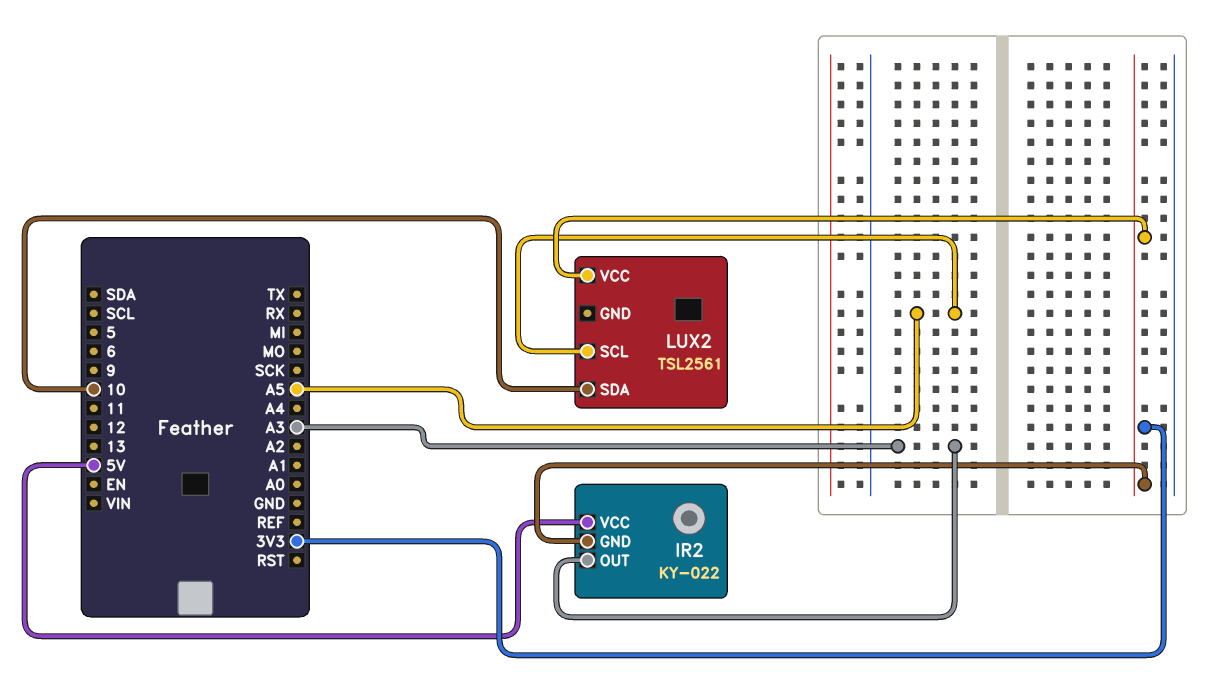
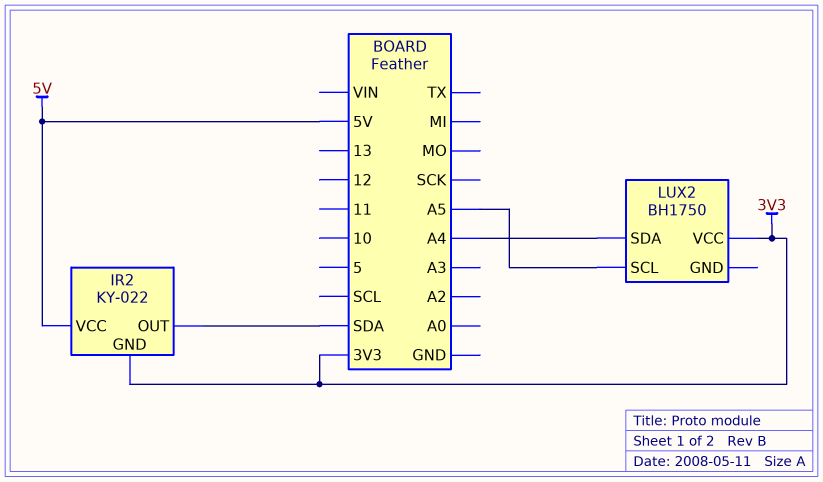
IR2 pin OUT: A3 -> SDA
LUX2: TSL2561 -> BH1750
LUX2 pin SDA: 10 -> A4

